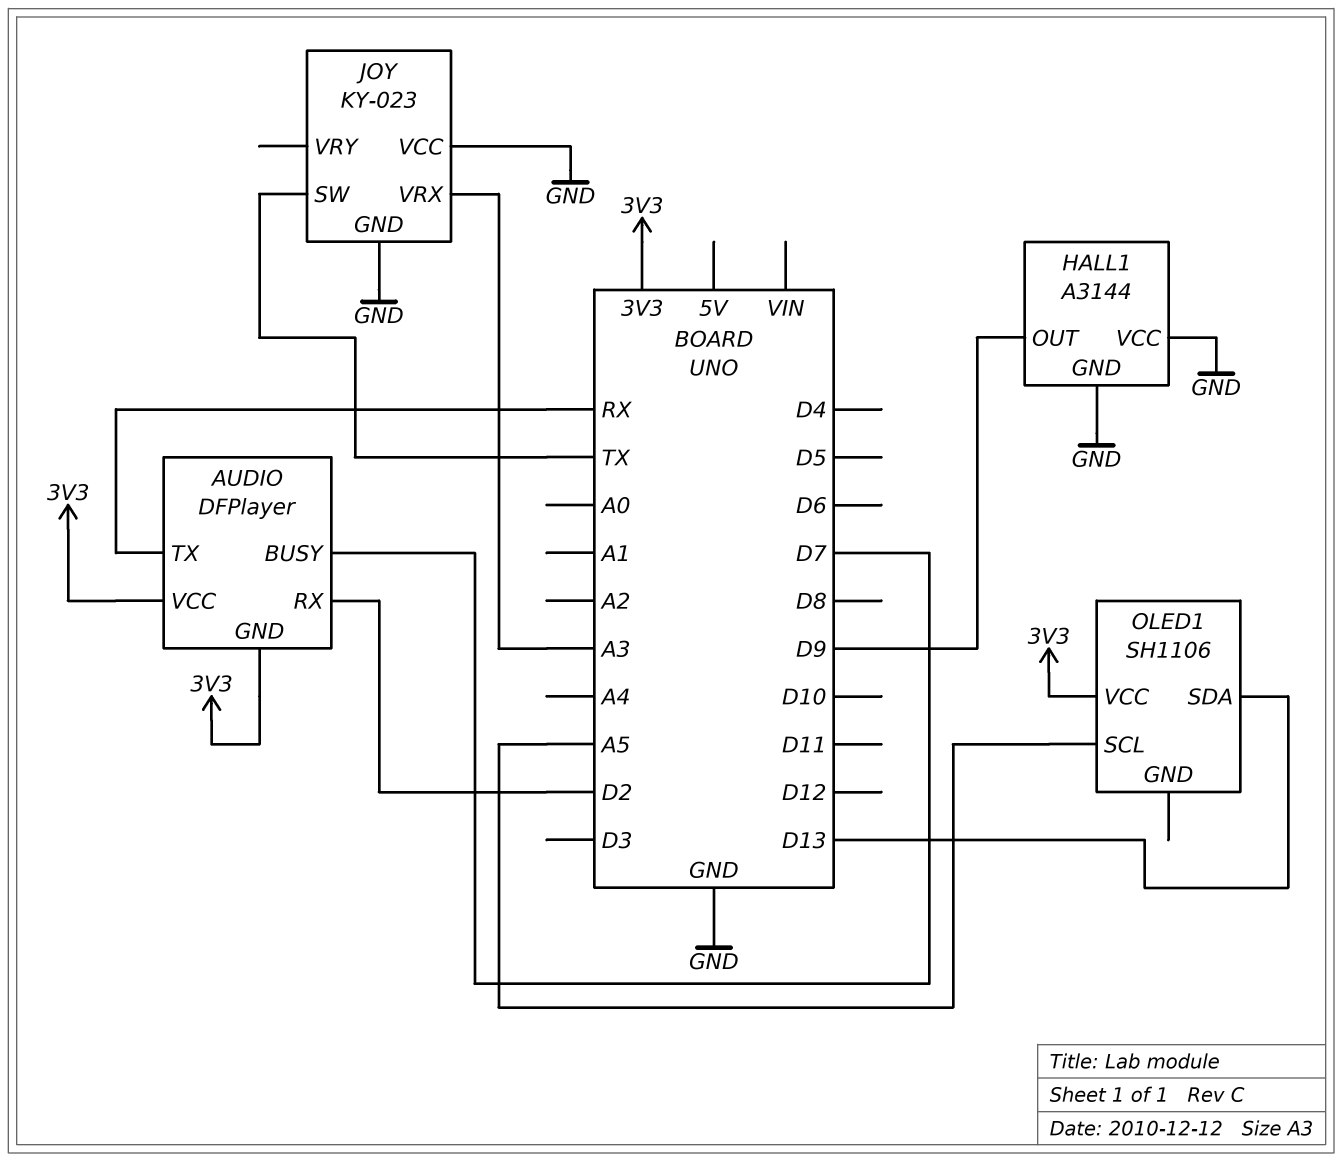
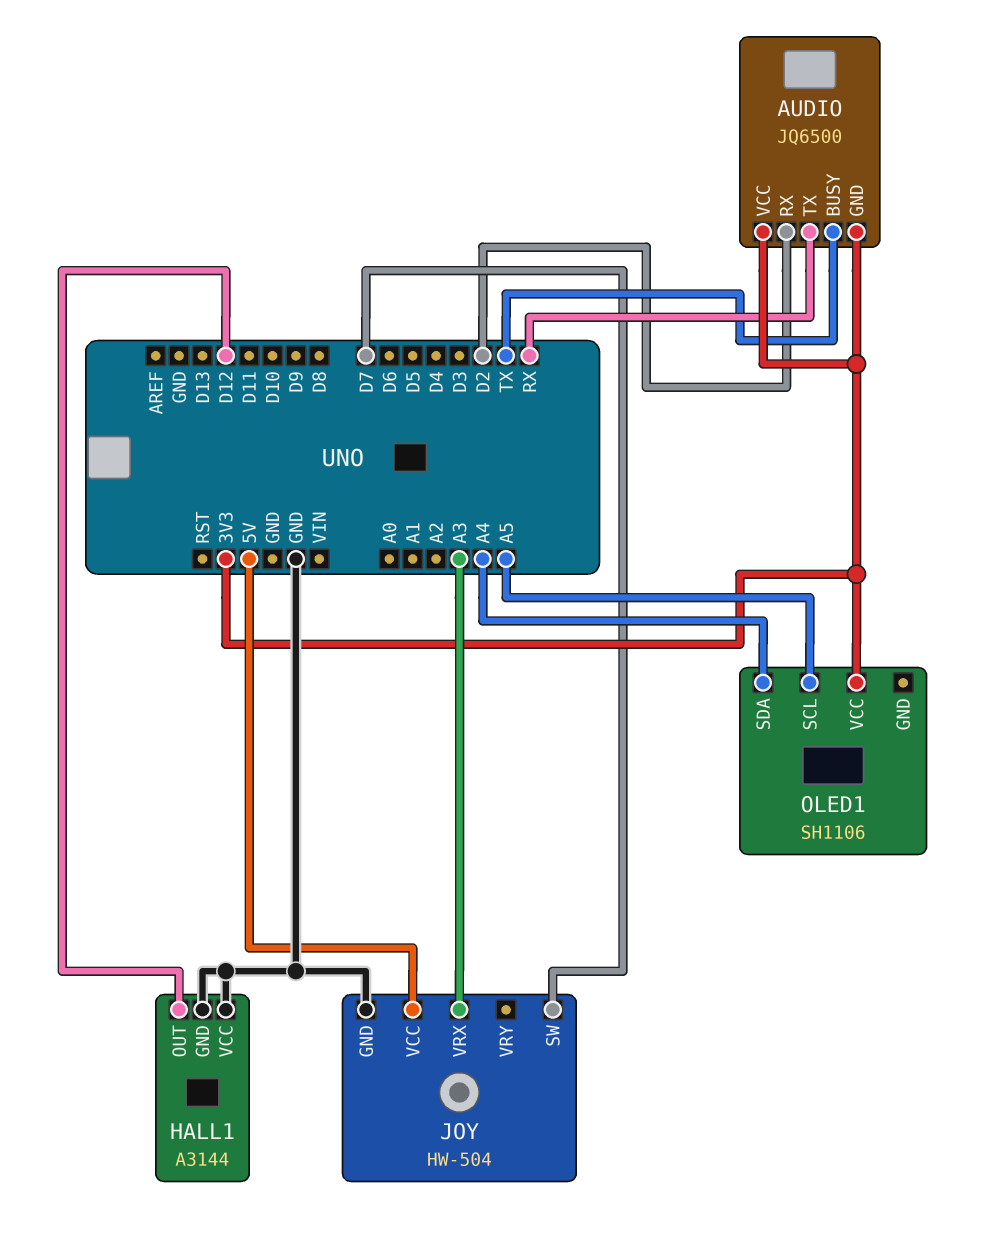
AUDIO: DFPlayer -> JQ6500
AUDIO pin BUSY: D7 -> TX
HALL1 pin OUT: D9 -> D12
JOY: KY-023 -> HW-504
JOY pin SW: TX -> D7
JOY pin VCC: GND -> 5V
OLED1 pin SDA: D13 -> A4

